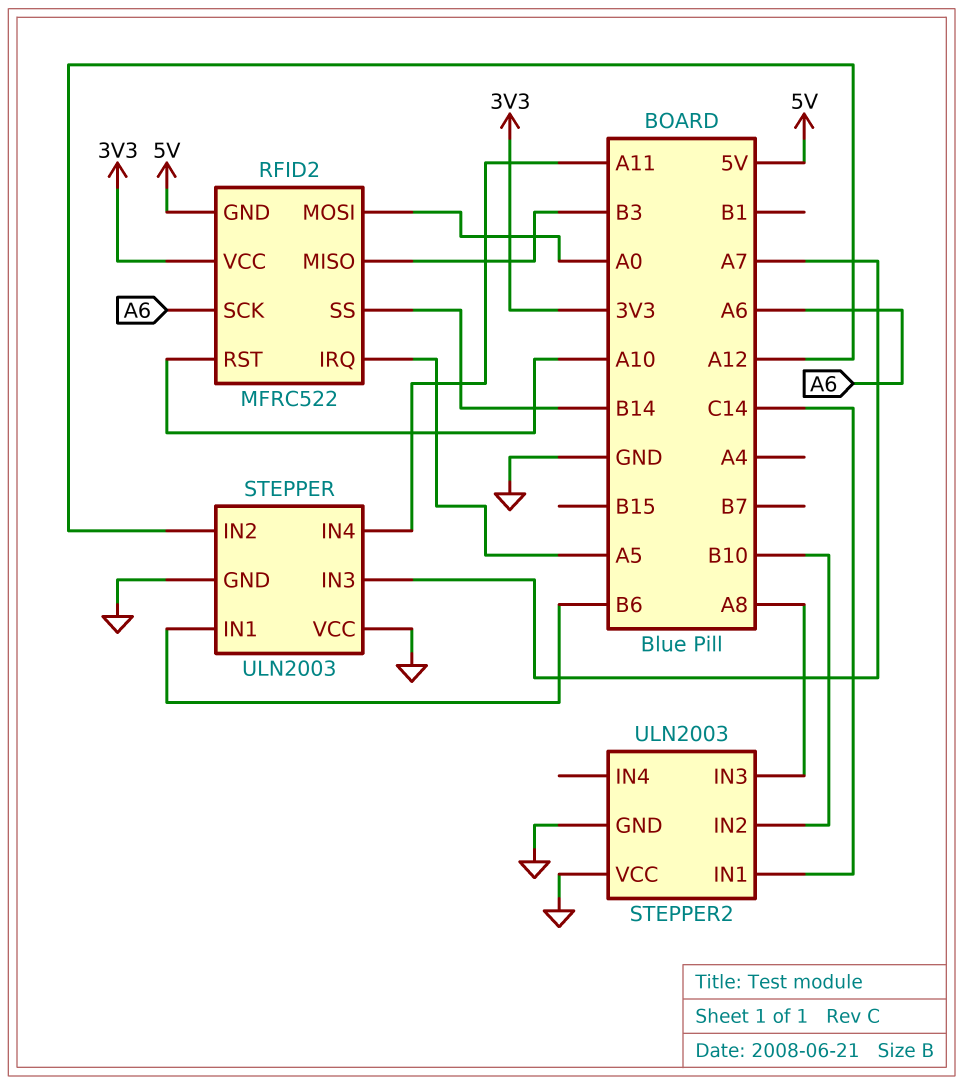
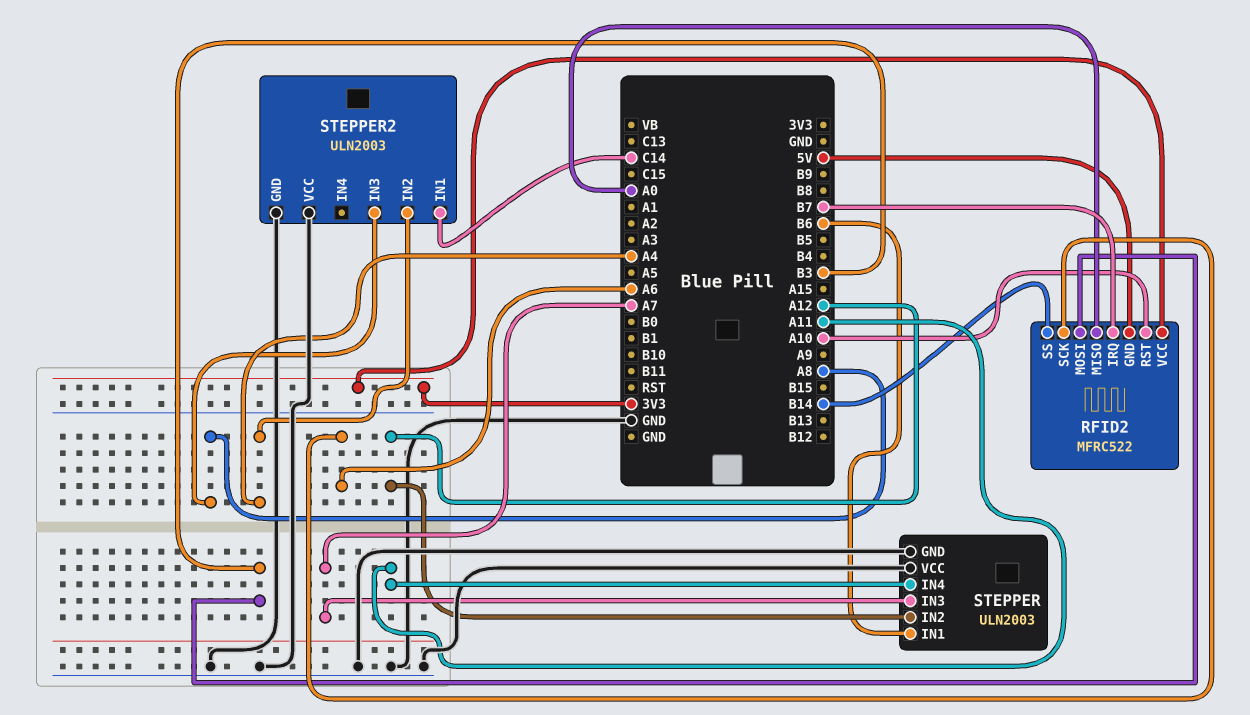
RFID2 pin IRQ: A5 -> B7
RFID2 pin MISO: B3 -> A0
RFID2 pin MOSI: A0 -> B3
STEPPER2 pin IN2: B10 -> A4

